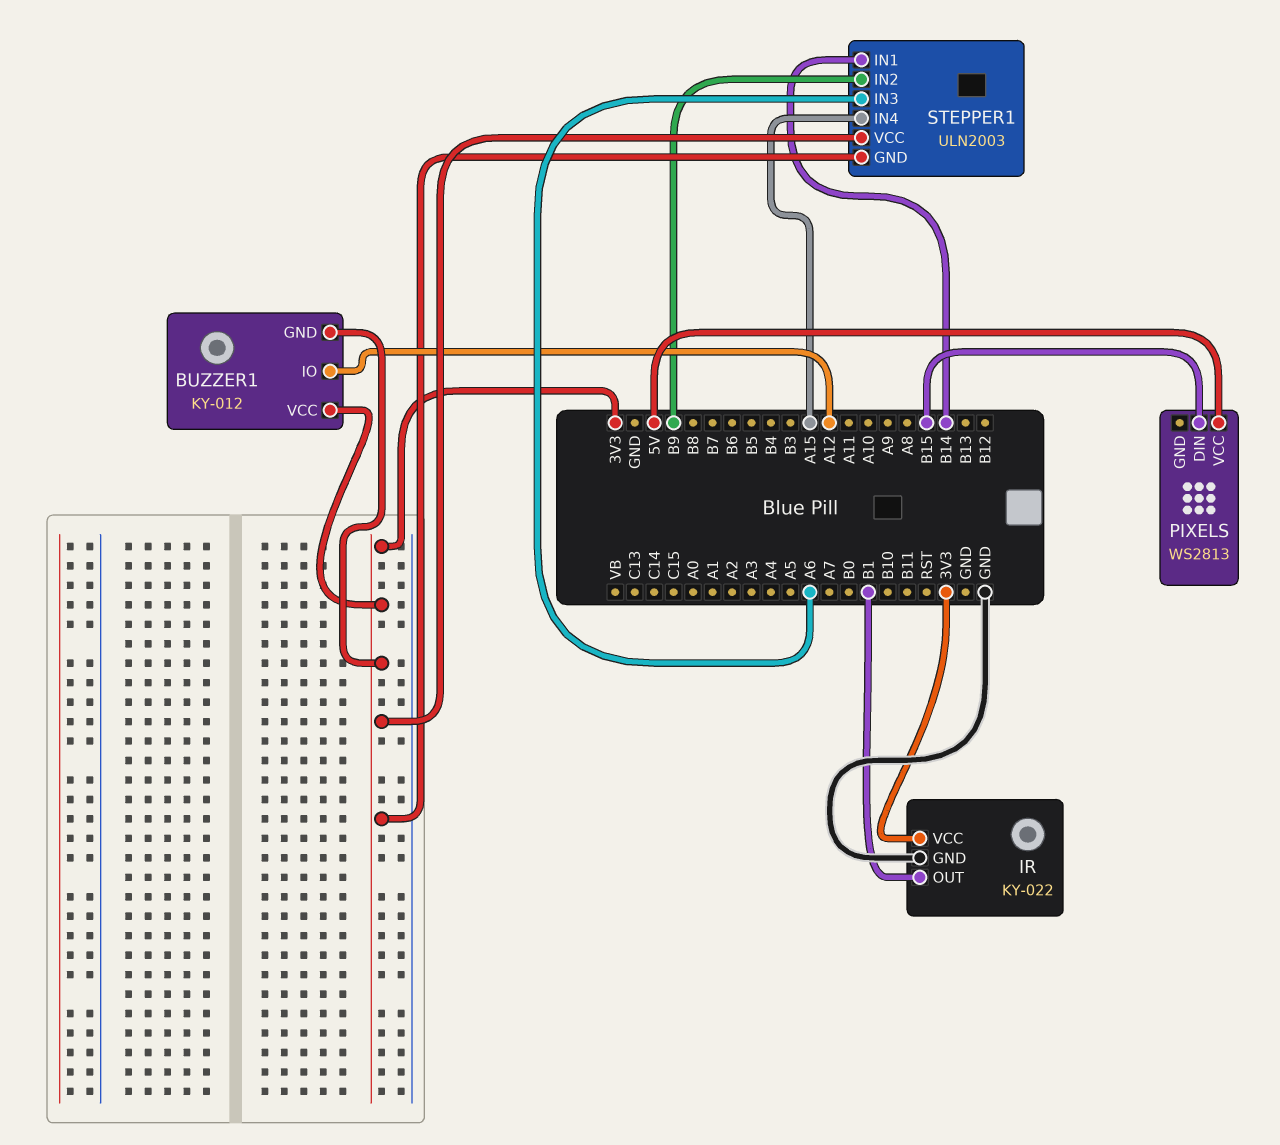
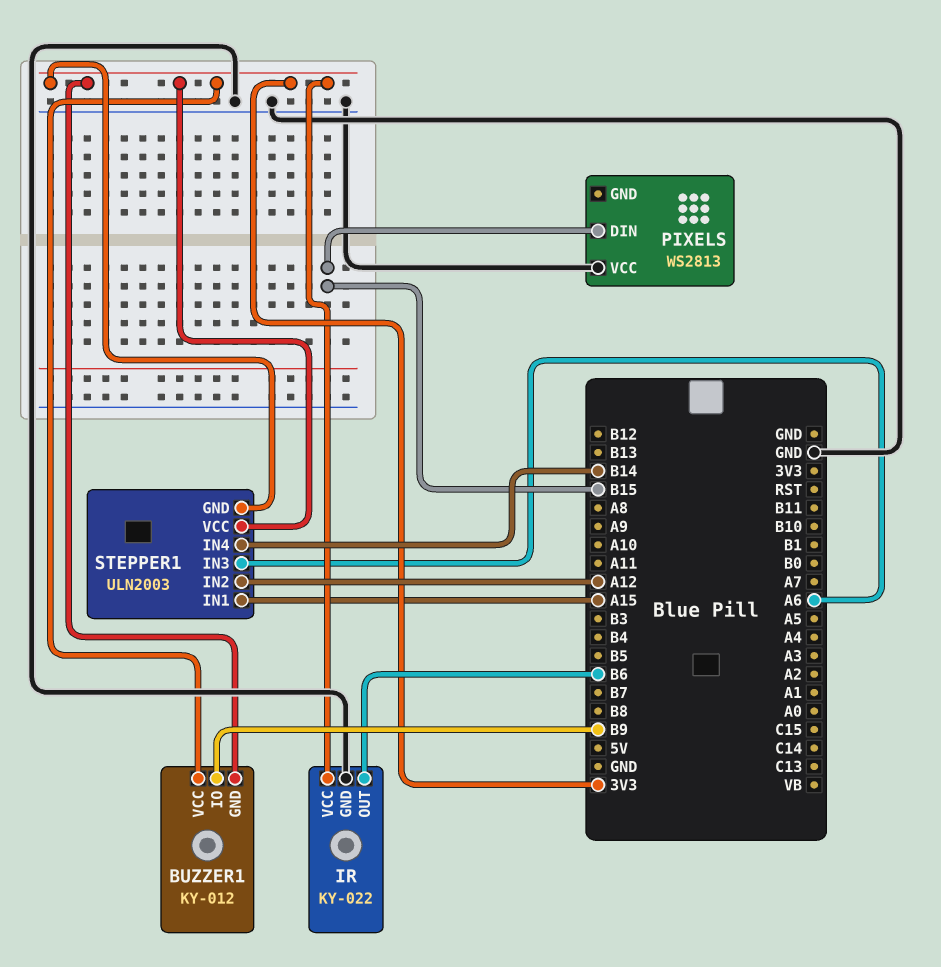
BUZZER1 pin IO: A12 -> B9
IR pin OUT: B1 -> B6
PIXELS pin VCC: 5V -> GND
STEPPER1 pin IN1: B14 -> A15
STEPPER1 pin IN2: B9 -> A12
STEPPER1 pin IN4: A15 -> B14

